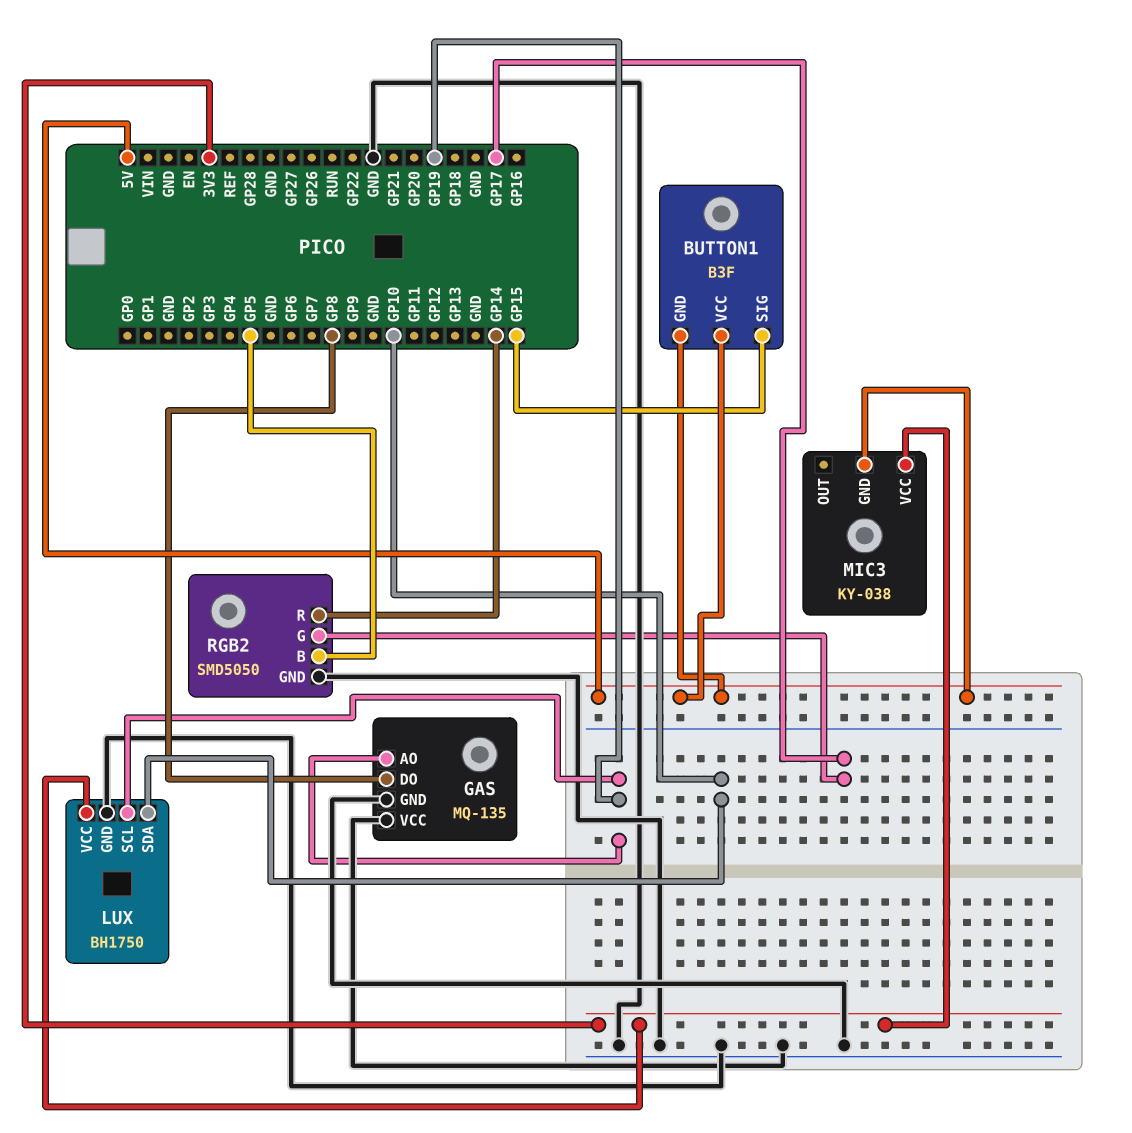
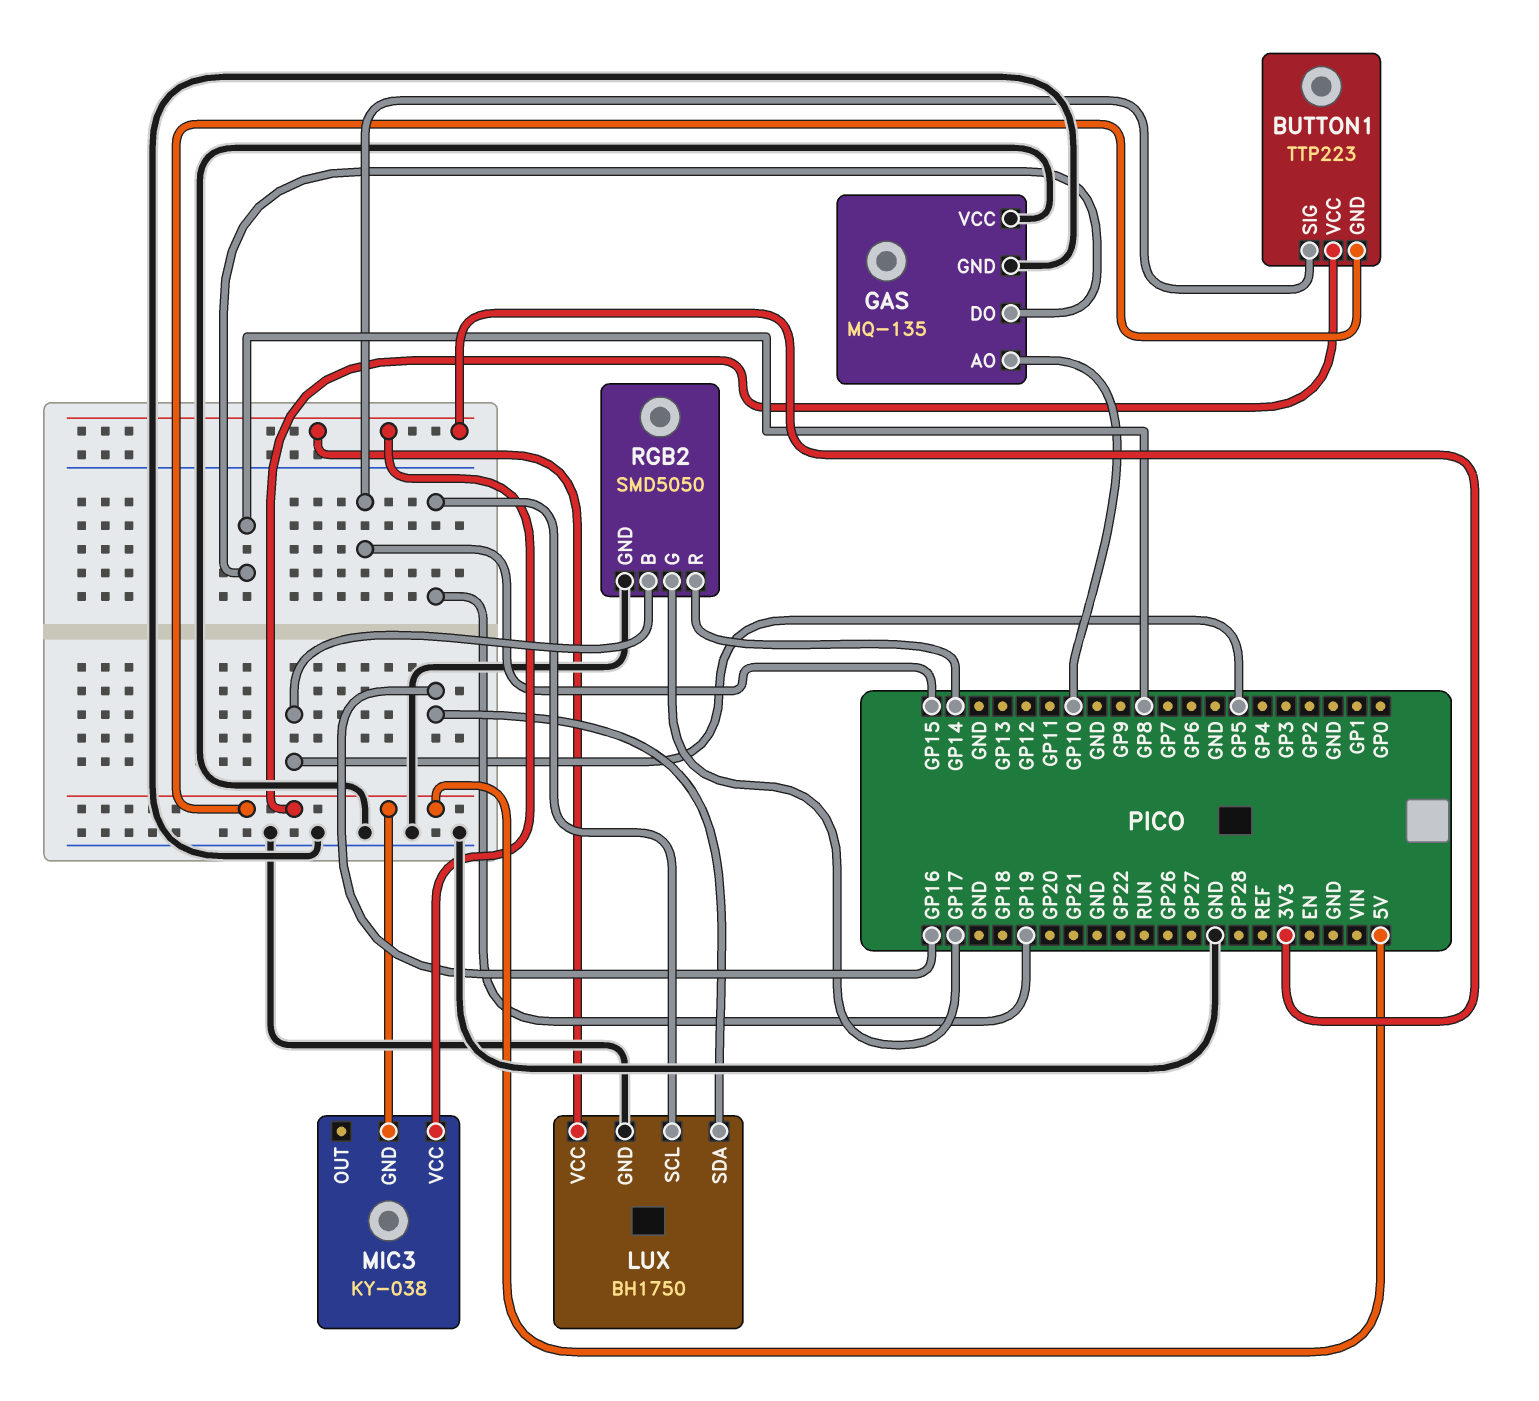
BUTTON1: B3F -> TTP223
GAS pin AO: GP19 -> GP10
LUX pin SDA: GP10 -> GP16

